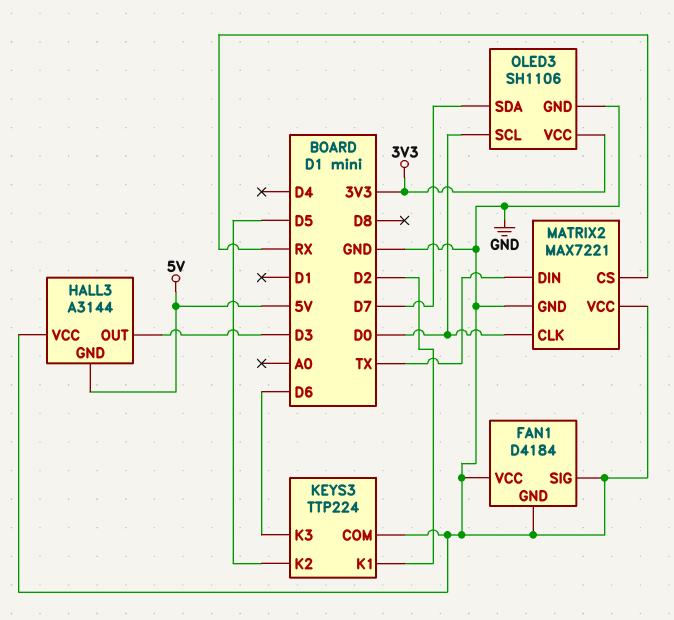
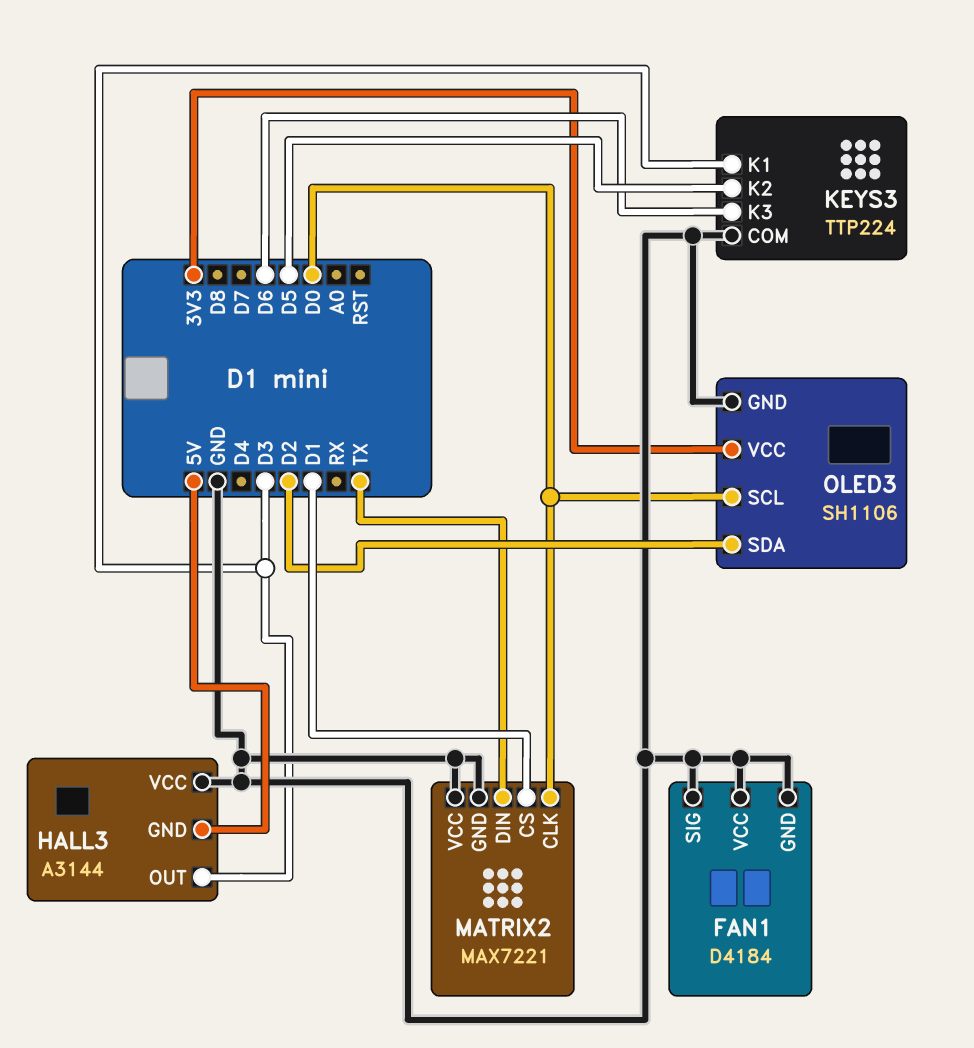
KEYS3 pin K1: D2 -> D3
MATRIX2 pin CS: RX -> D1
OLED3 pin SDA: D7 -> D2

